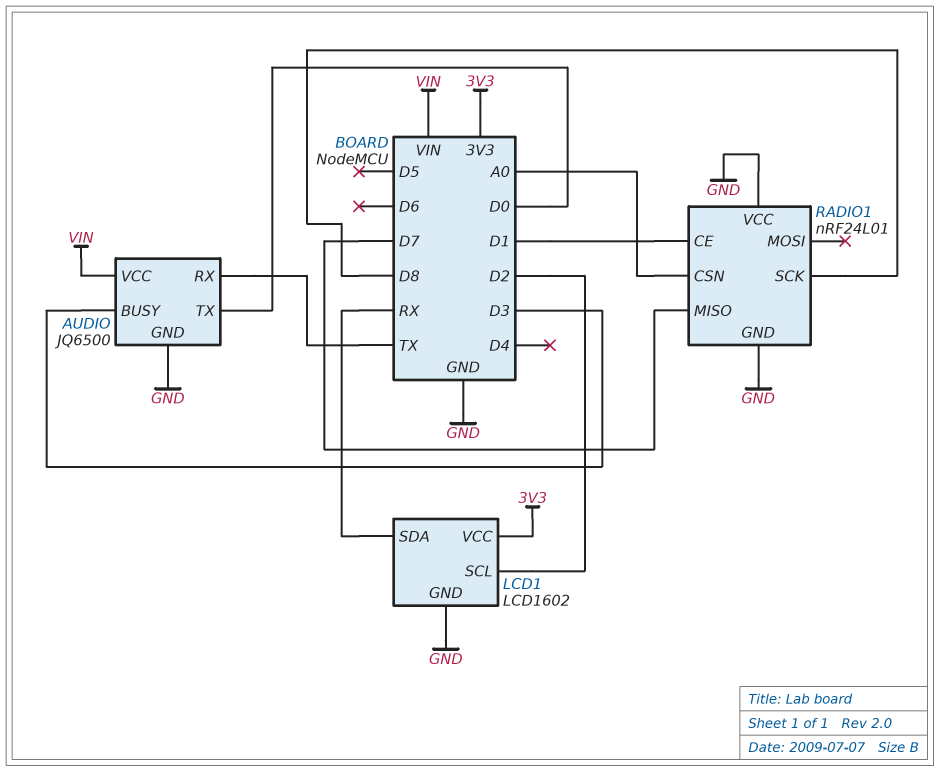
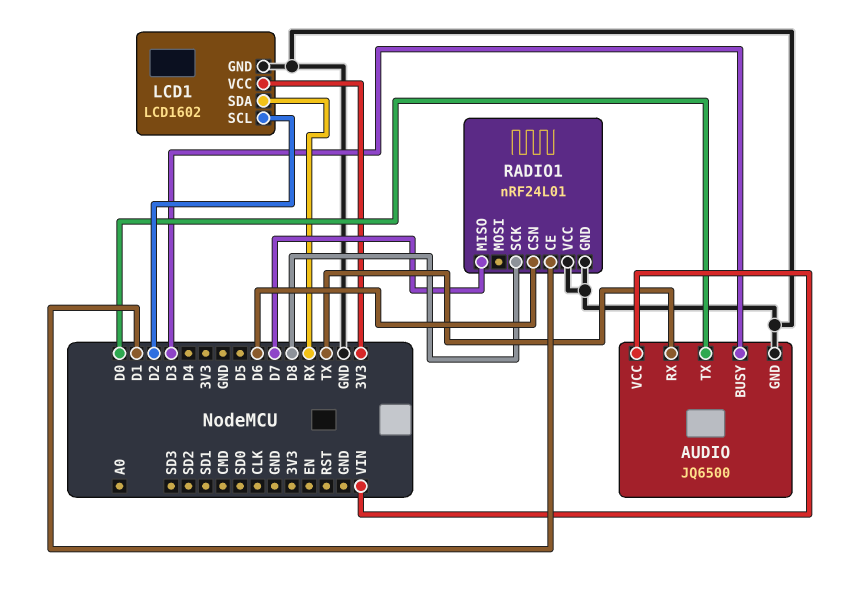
RADIO1 pin CSN: A0 -> D6

